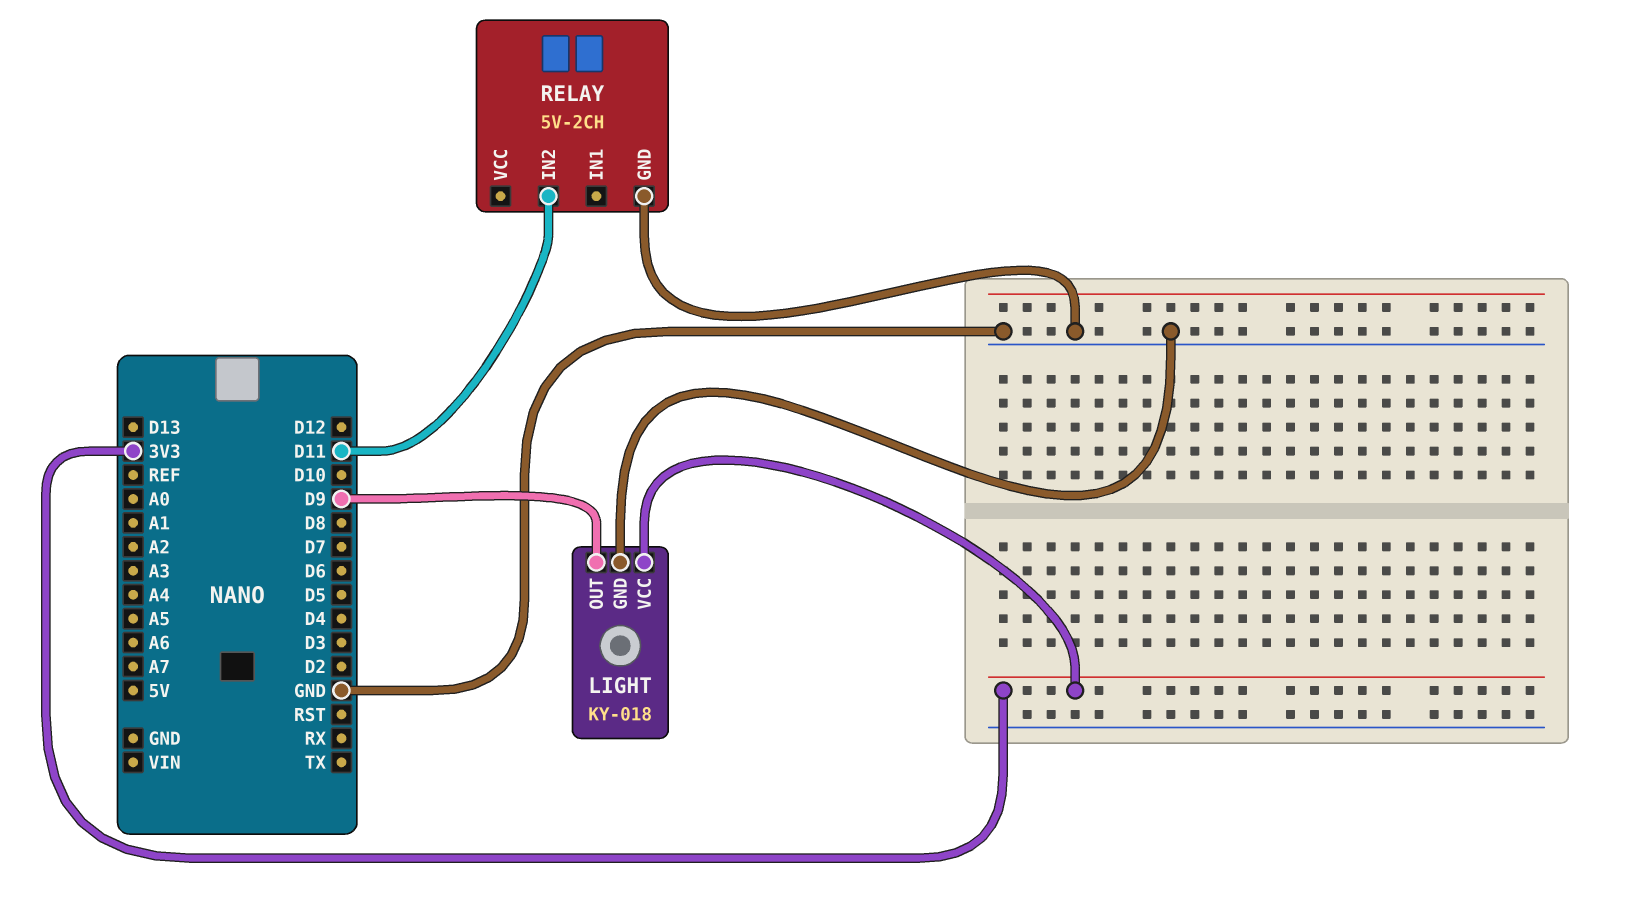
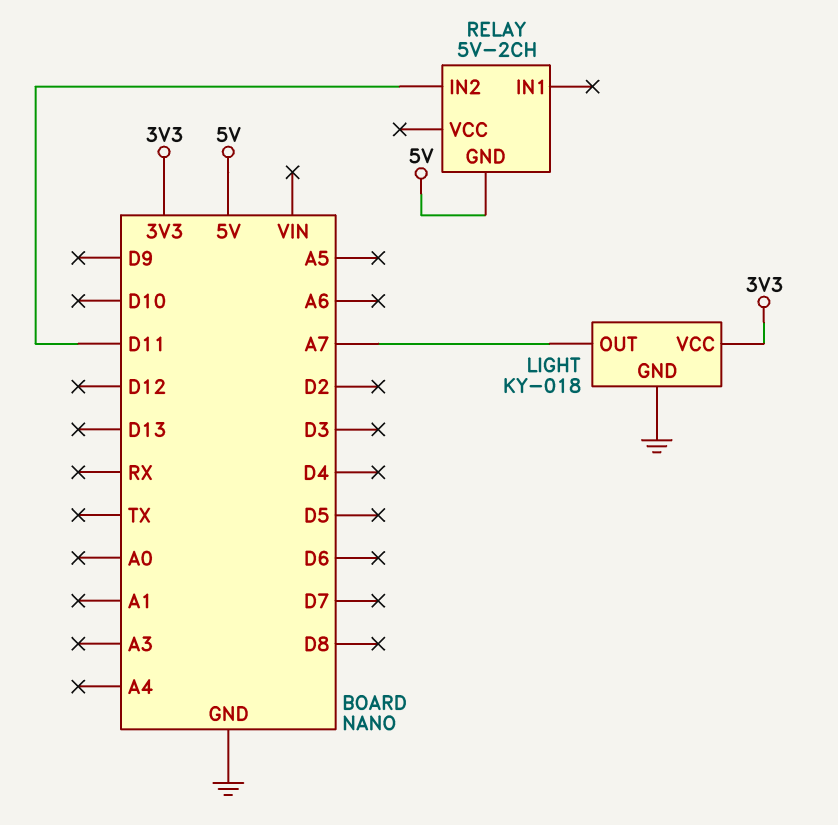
LIGHT pin OUT: D9 -> A7
RELAY pin GND: GND -> 5V

